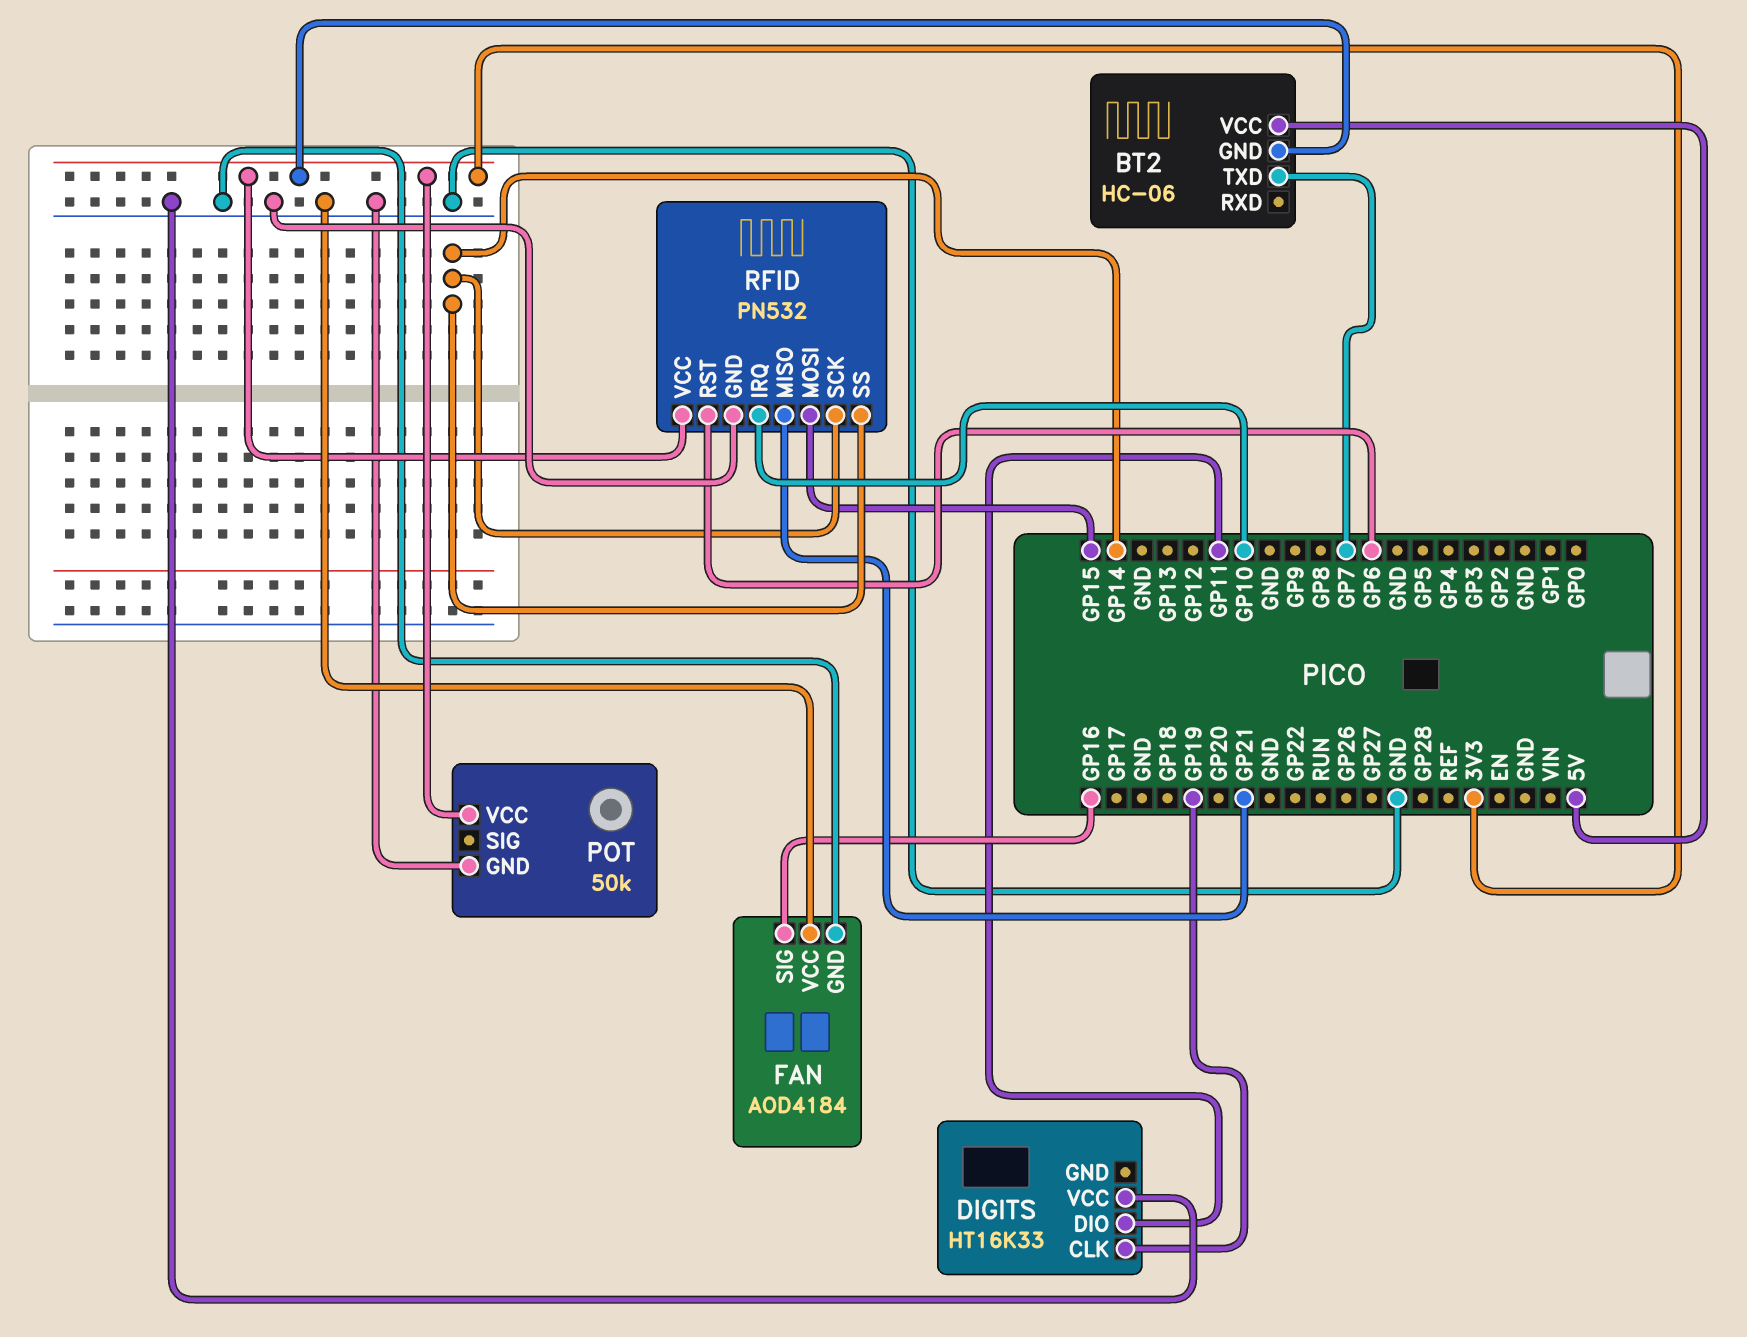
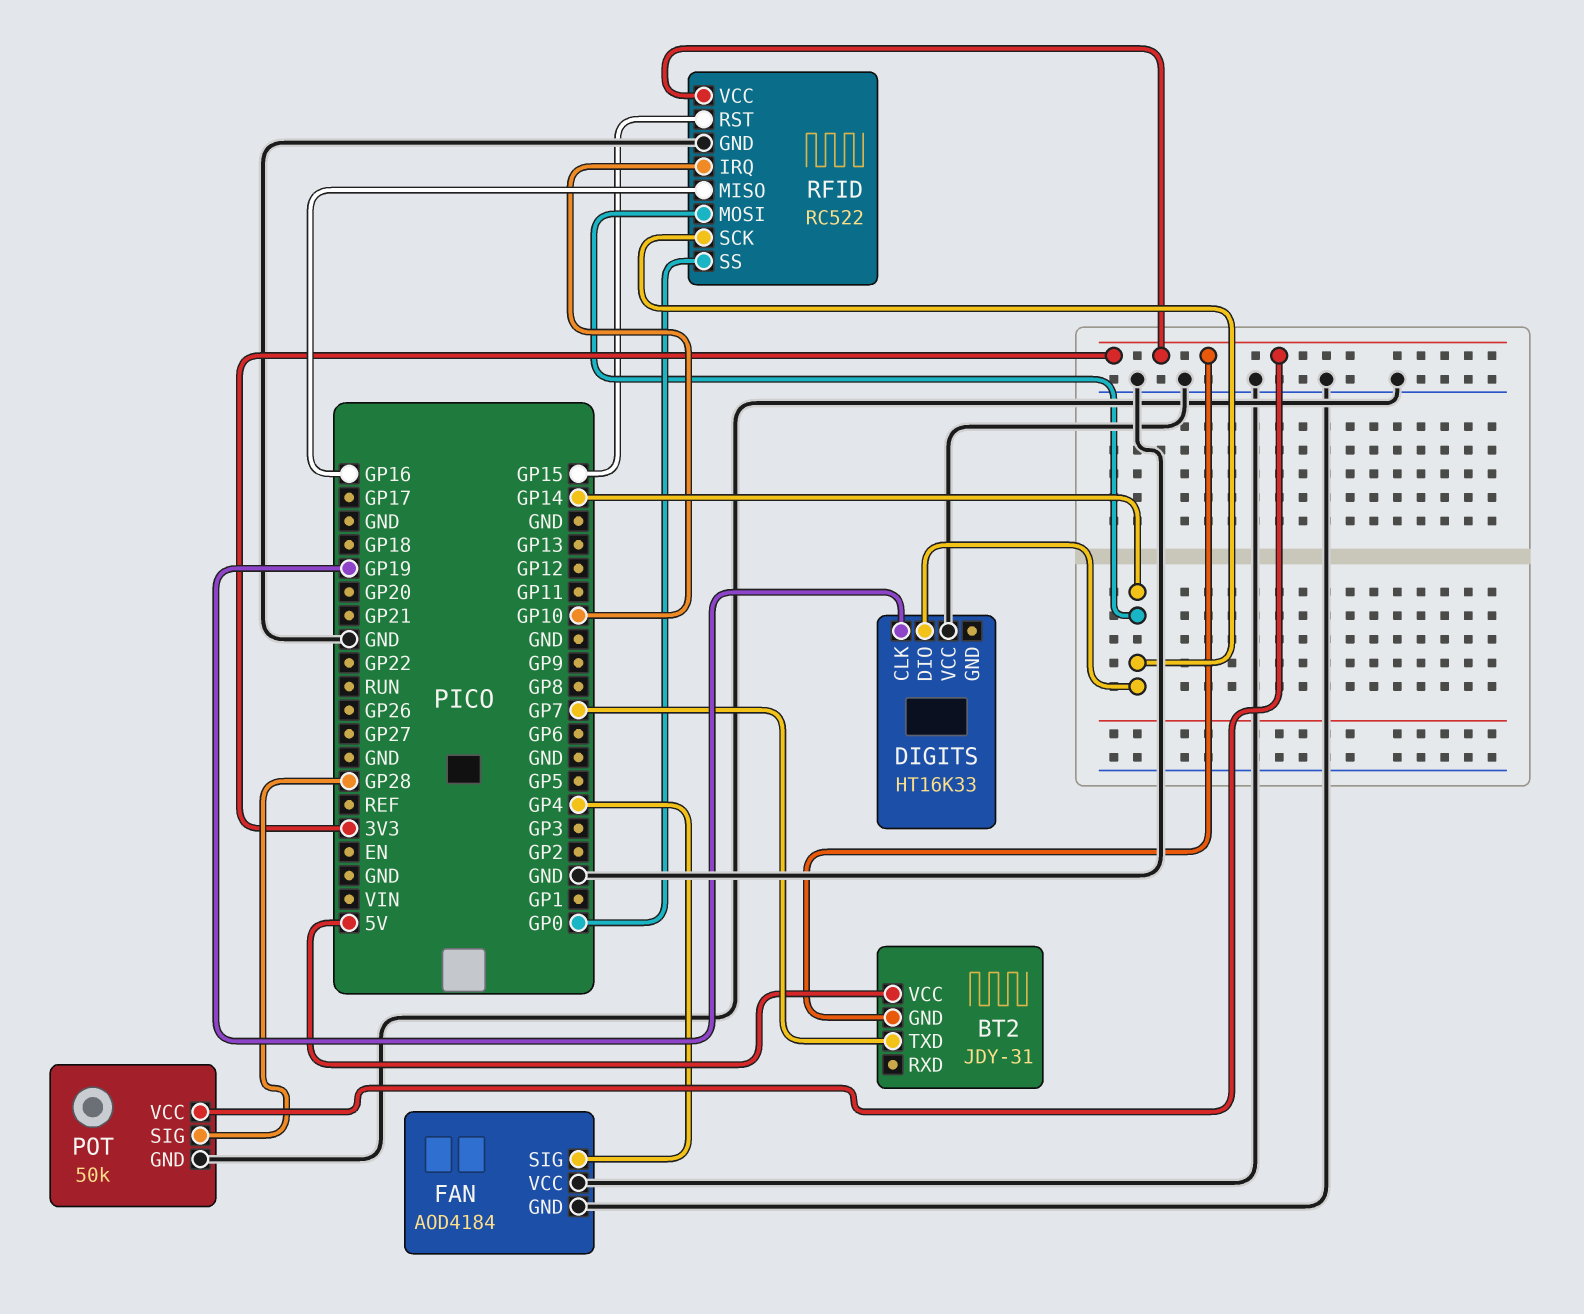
BT2: HC-06 -> JDY-31
DIGITS pin DIO: GP11 -> GP14
FAN pin SIG: GP16 -> GP4
POT pin SIG: none -> GP28
RFID: PN532 -> RC522
RFID pin MISO: GP21 -> GP16
RFID pin MOSI: GP15 -> GP14
RFID pin RST: GP6 -> GP15
RFID pin SS: GP14 -> GP0

